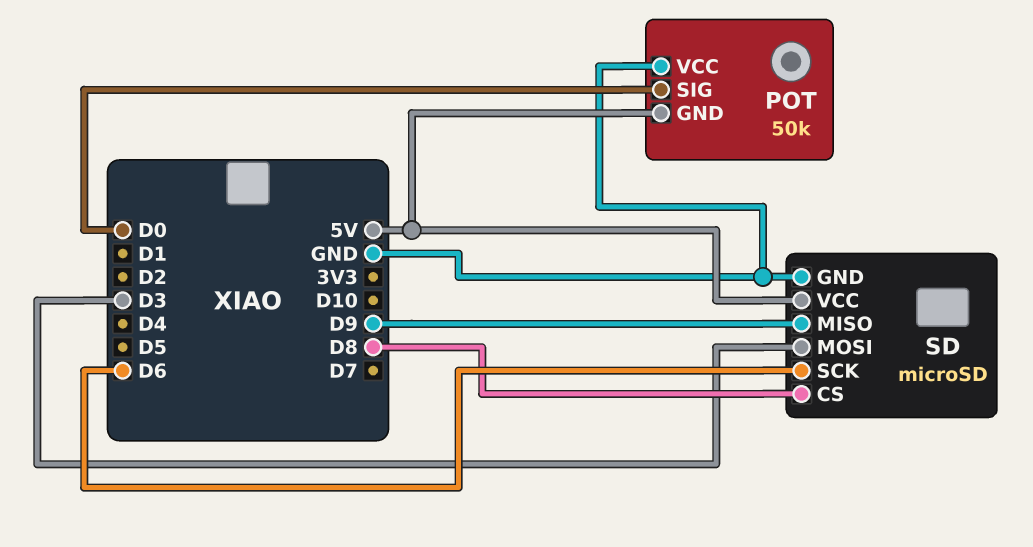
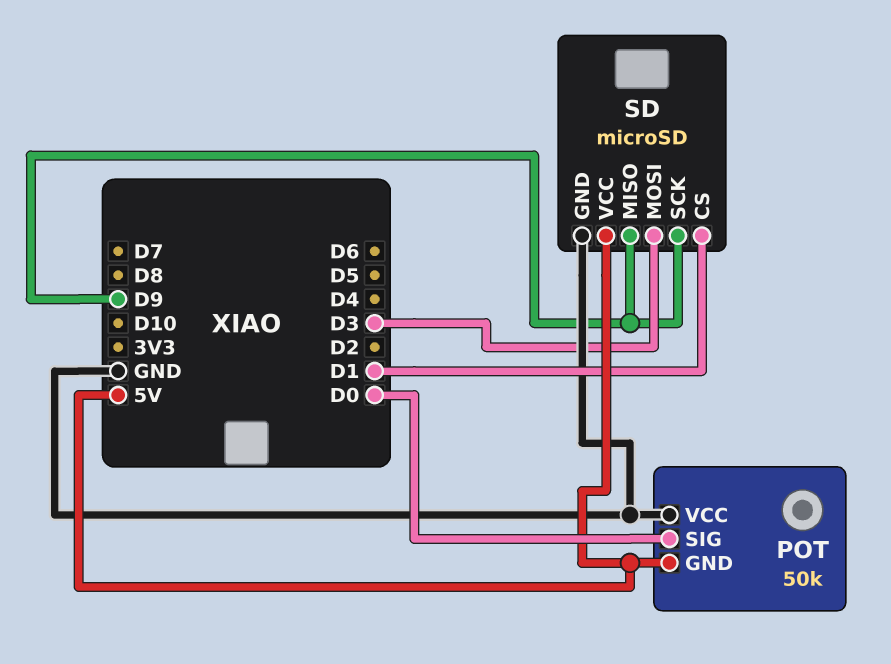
SD pin CS: D8 -> D1
SD pin SCK: D6 -> D9

